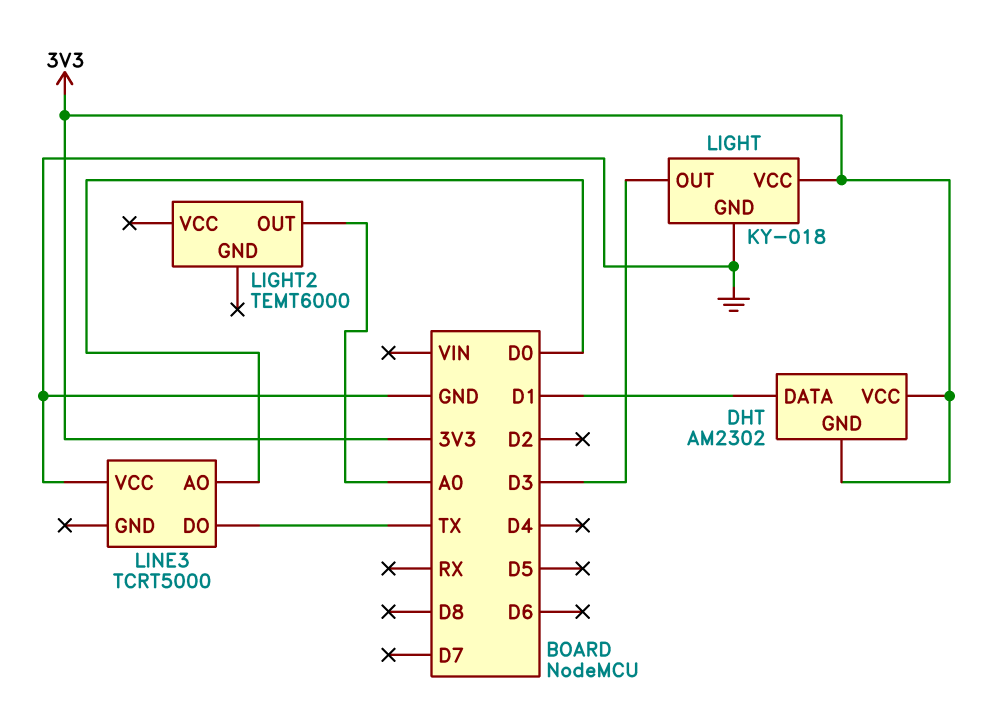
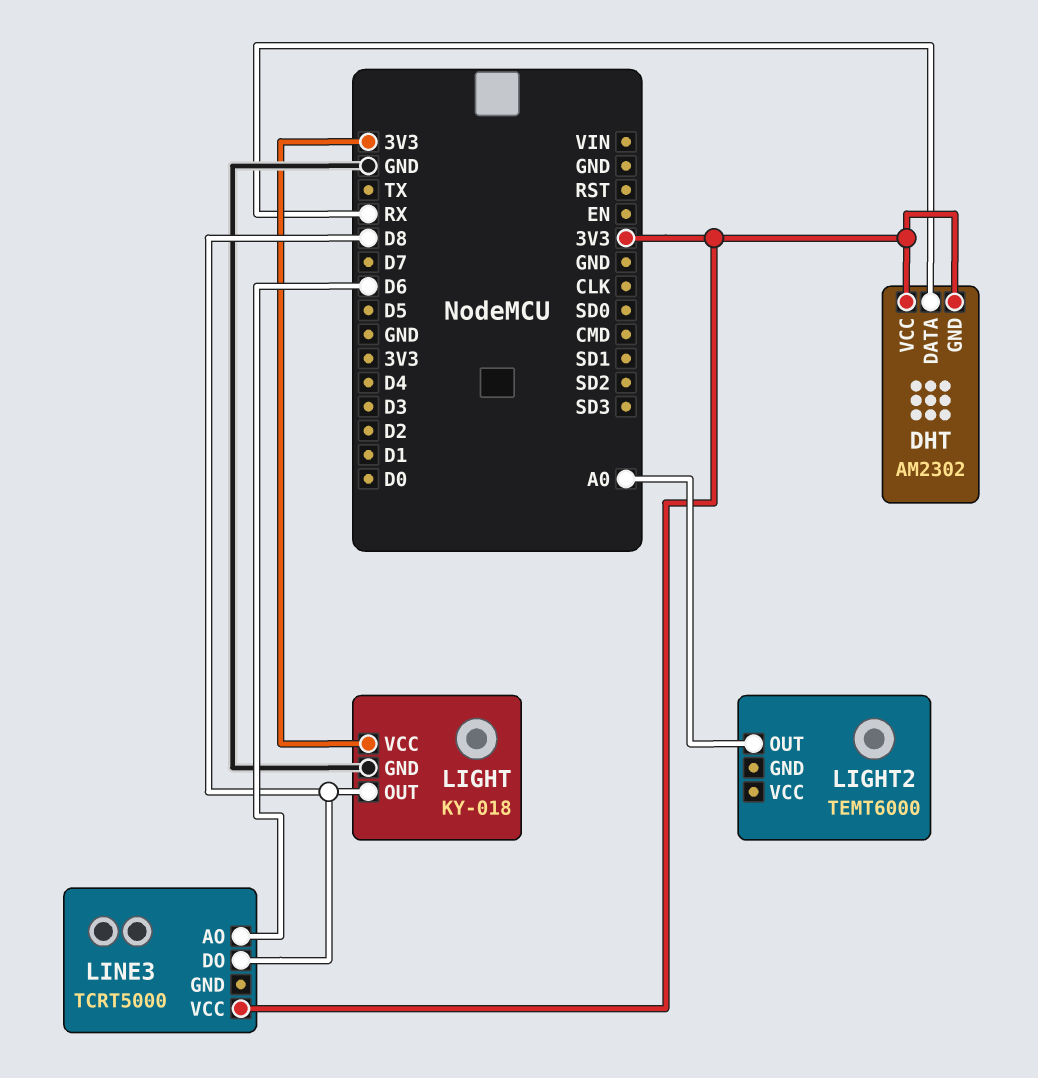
DHT pin DATA: D1 -> RX
LIGHT pin OUT: D3 -> D8
LINE3 pin AO: D0 -> D6
LINE3 pin DO: TX -> D8
LINE3 pin VCC: GND -> 3V3

